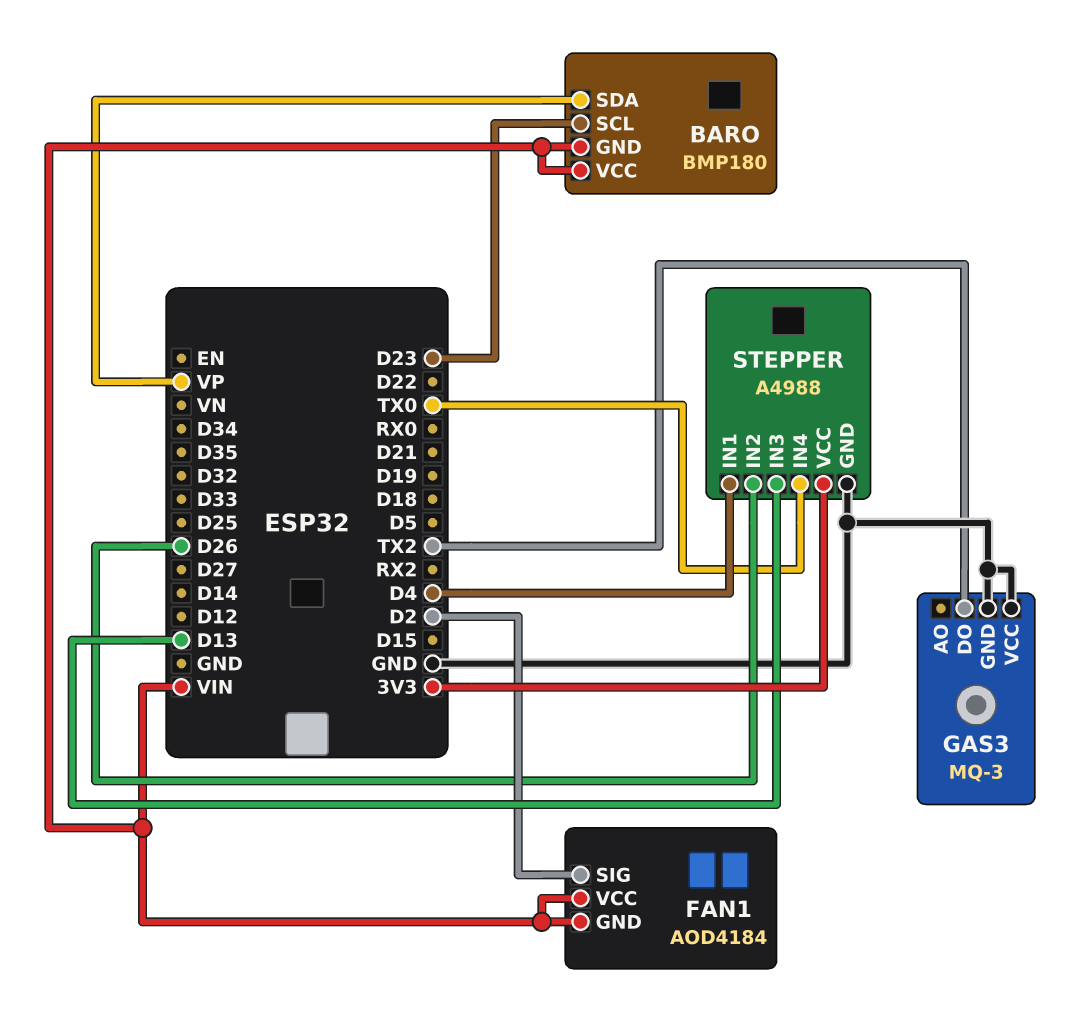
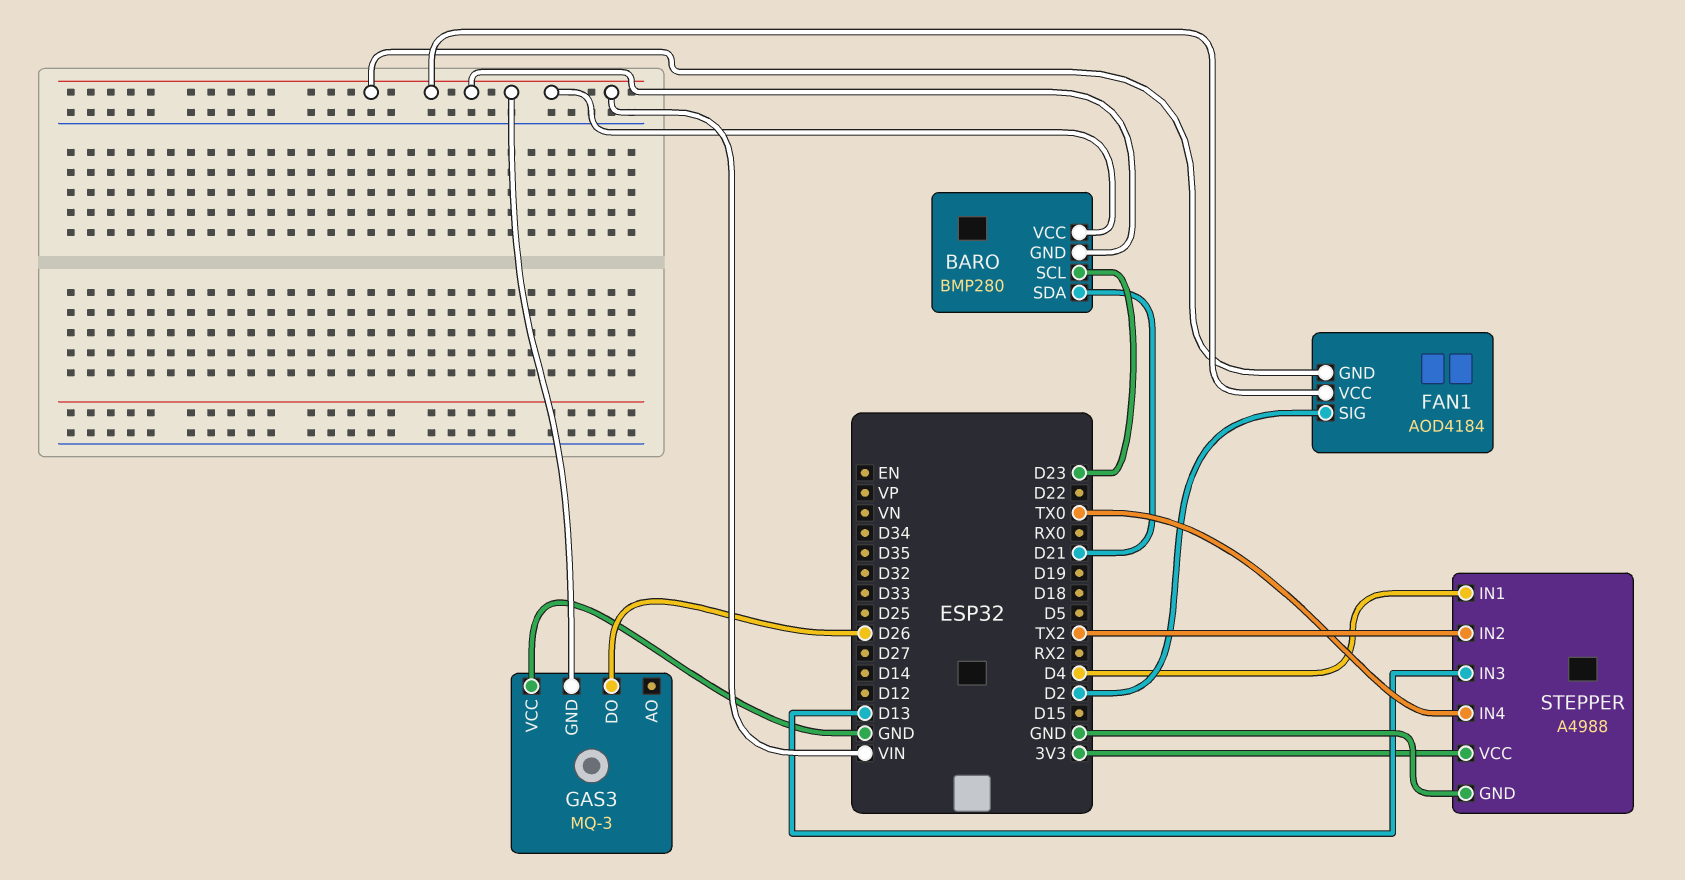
BARO: BMP180 -> BMP280
BARO pin SDA: VP -> D21
GAS3 pin DO: TX2 -> D26
GAS3 pin GND: GND -> VIN
STEPPER pin IN2: D26 -> TX2

